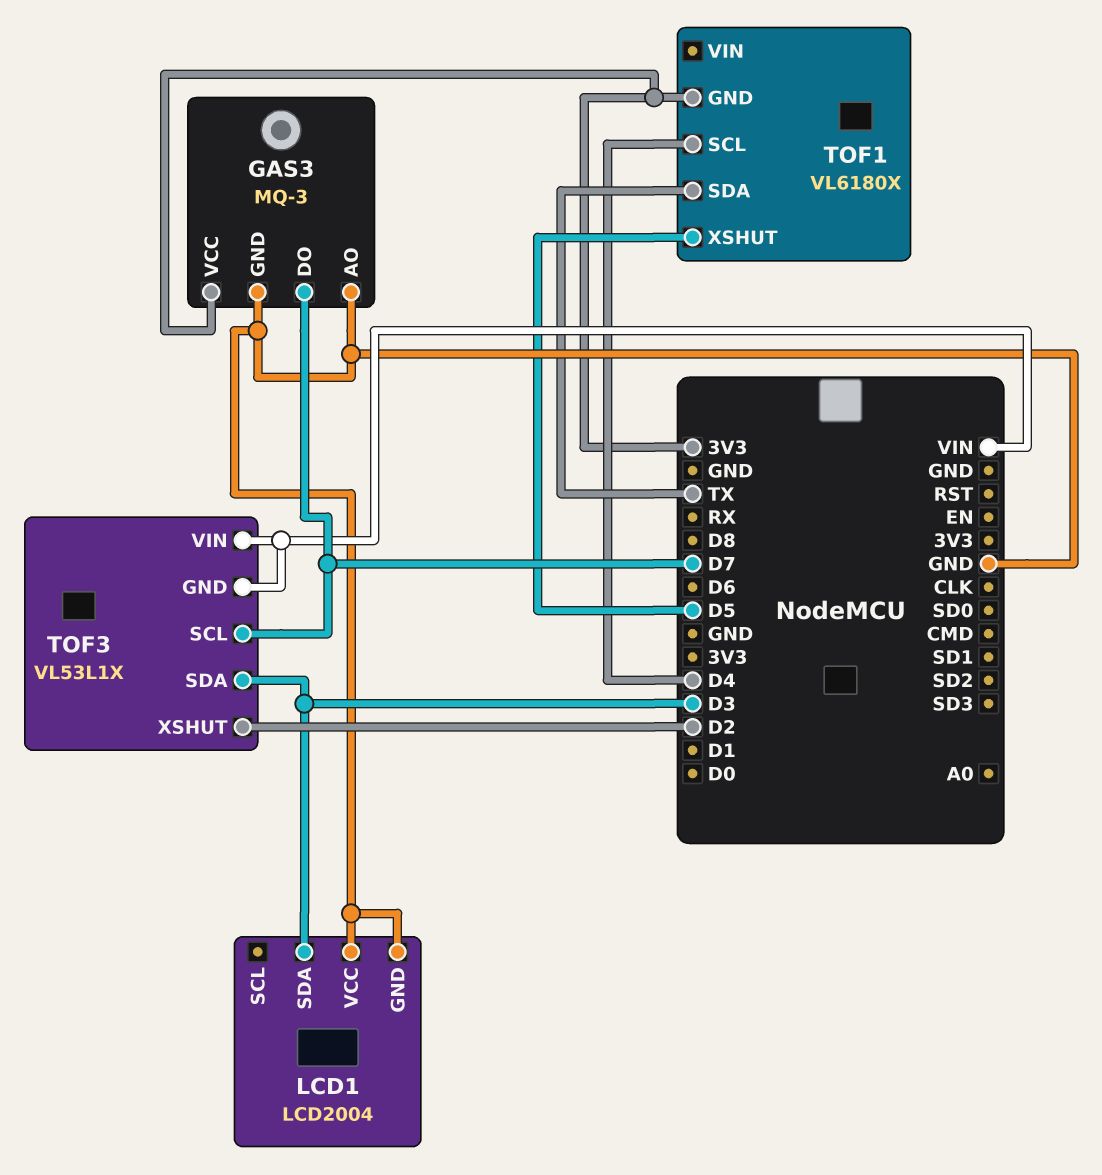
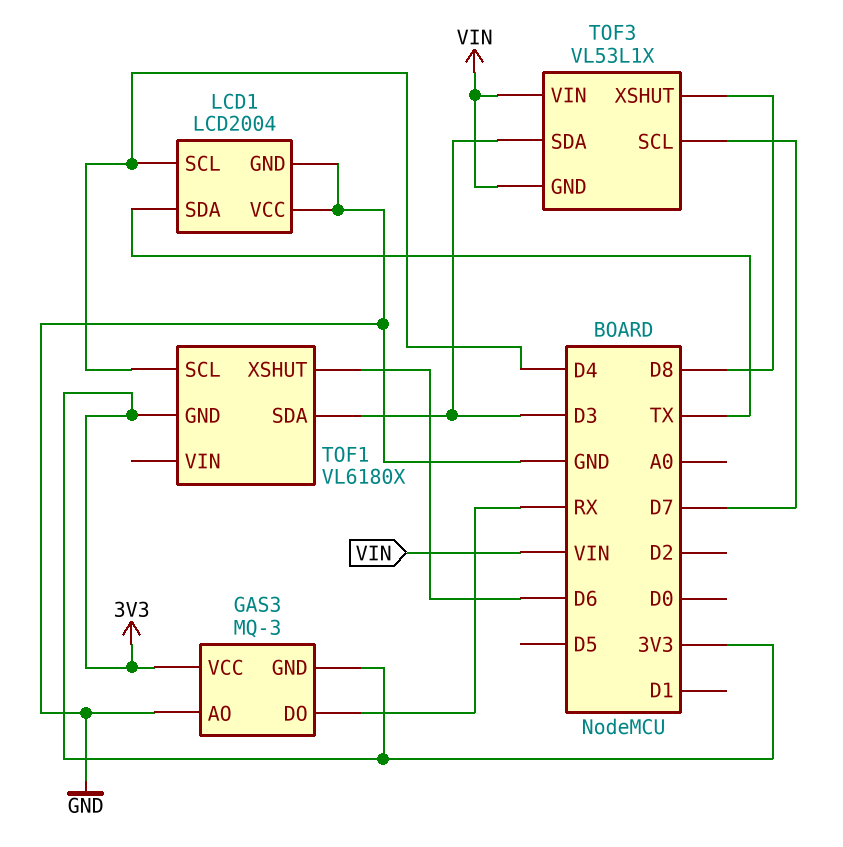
GAS3 pin DO: D7 -> RX
GAS3 pin GND: GND -> 3V3
LCD1 pin SCL: none -> D4
LCD1 pin SDA: D3 -> TX
TOF1 pin SDA: TX -> D3
TOF1 pin XSHUT: D5 -> D6
TOF3 pin XSHUT: D2 -> D8

